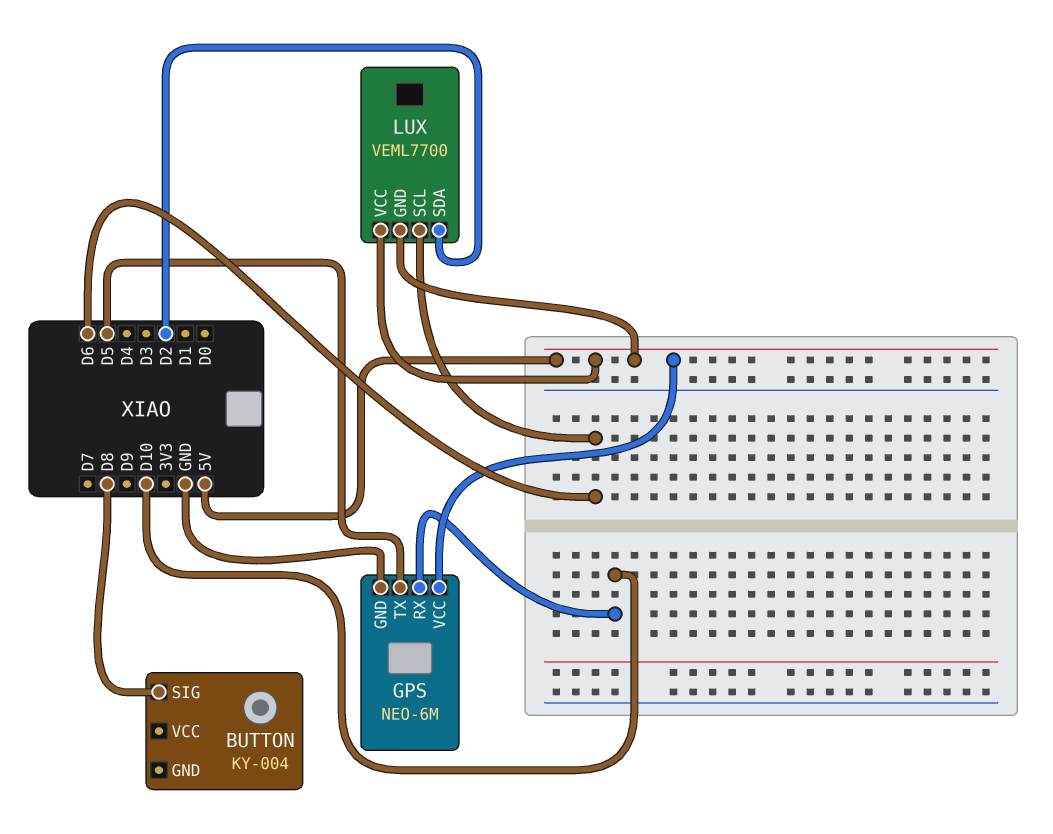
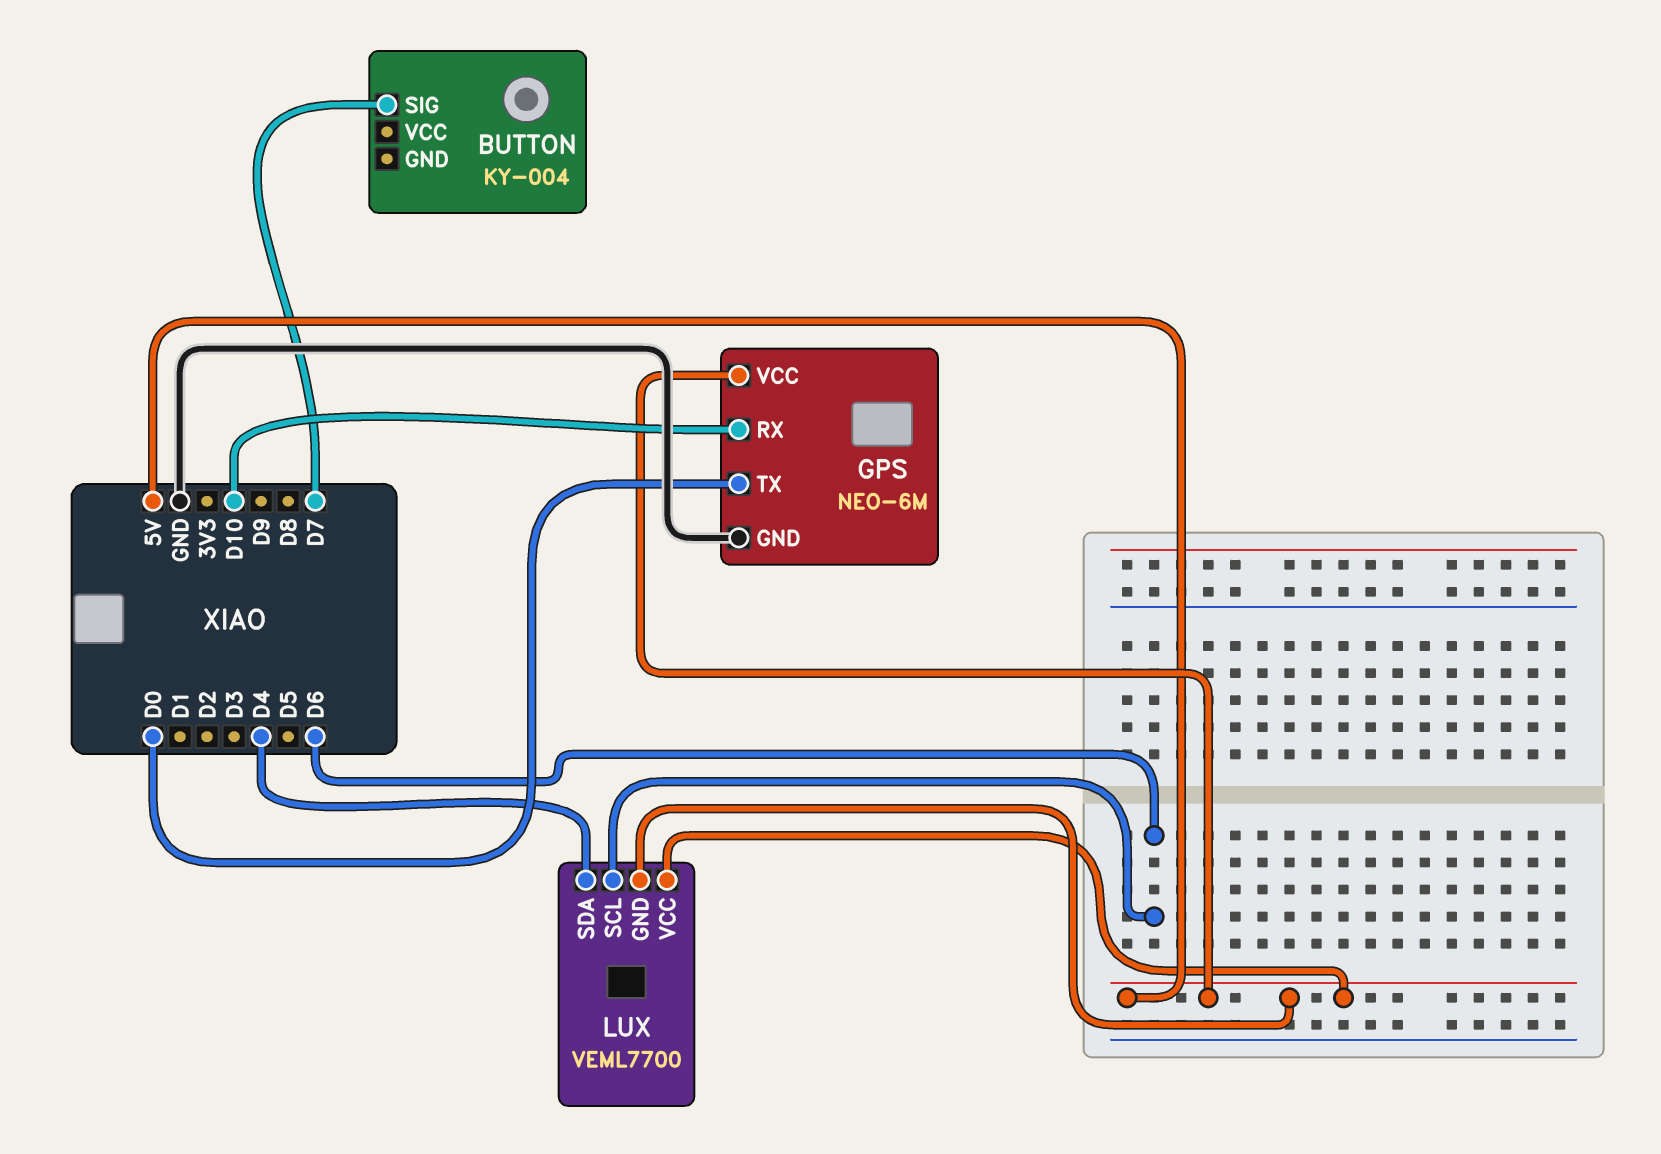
BUTTON pin SIG: D8 -> D7
GPS pin TX: D5 -> D0
LUX pin SDA: D2 -> D4

